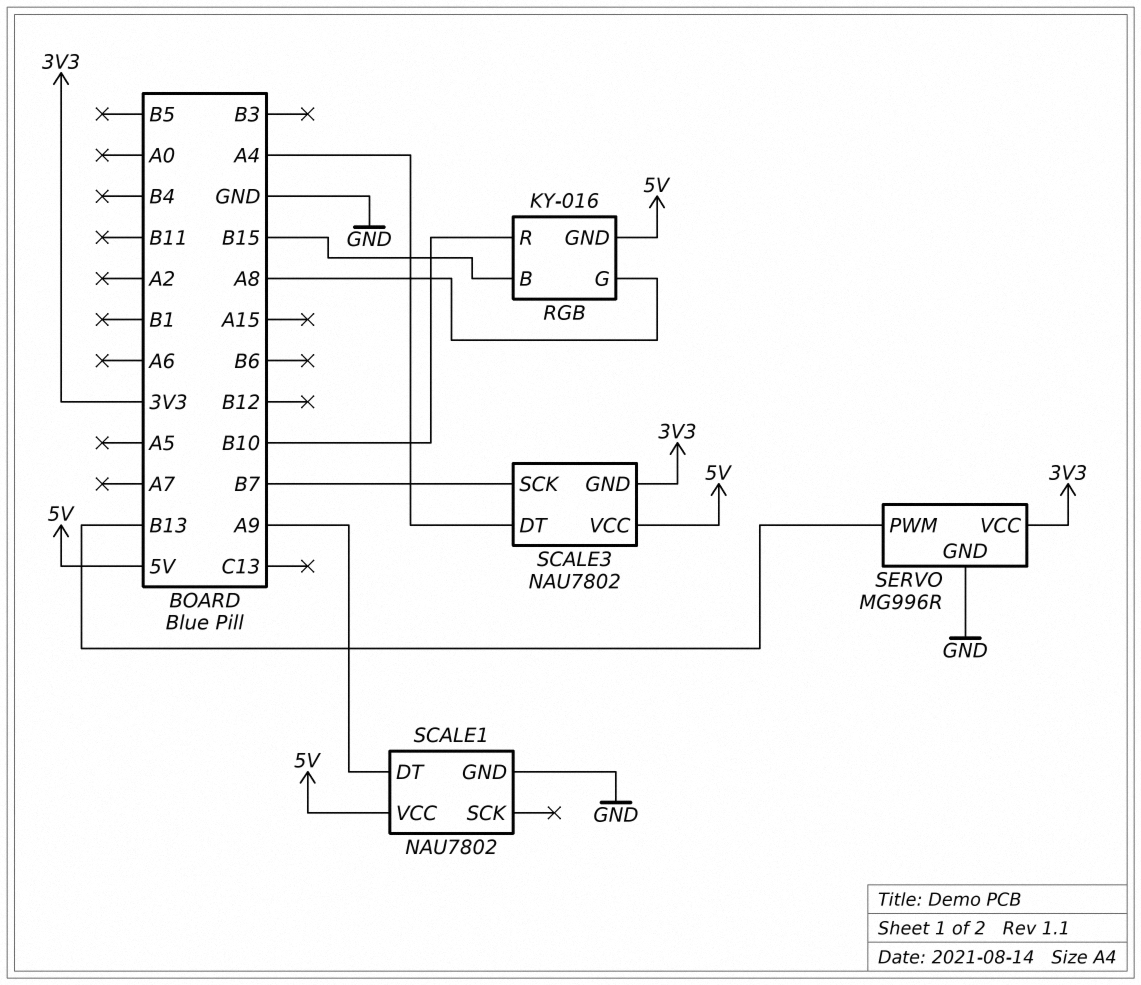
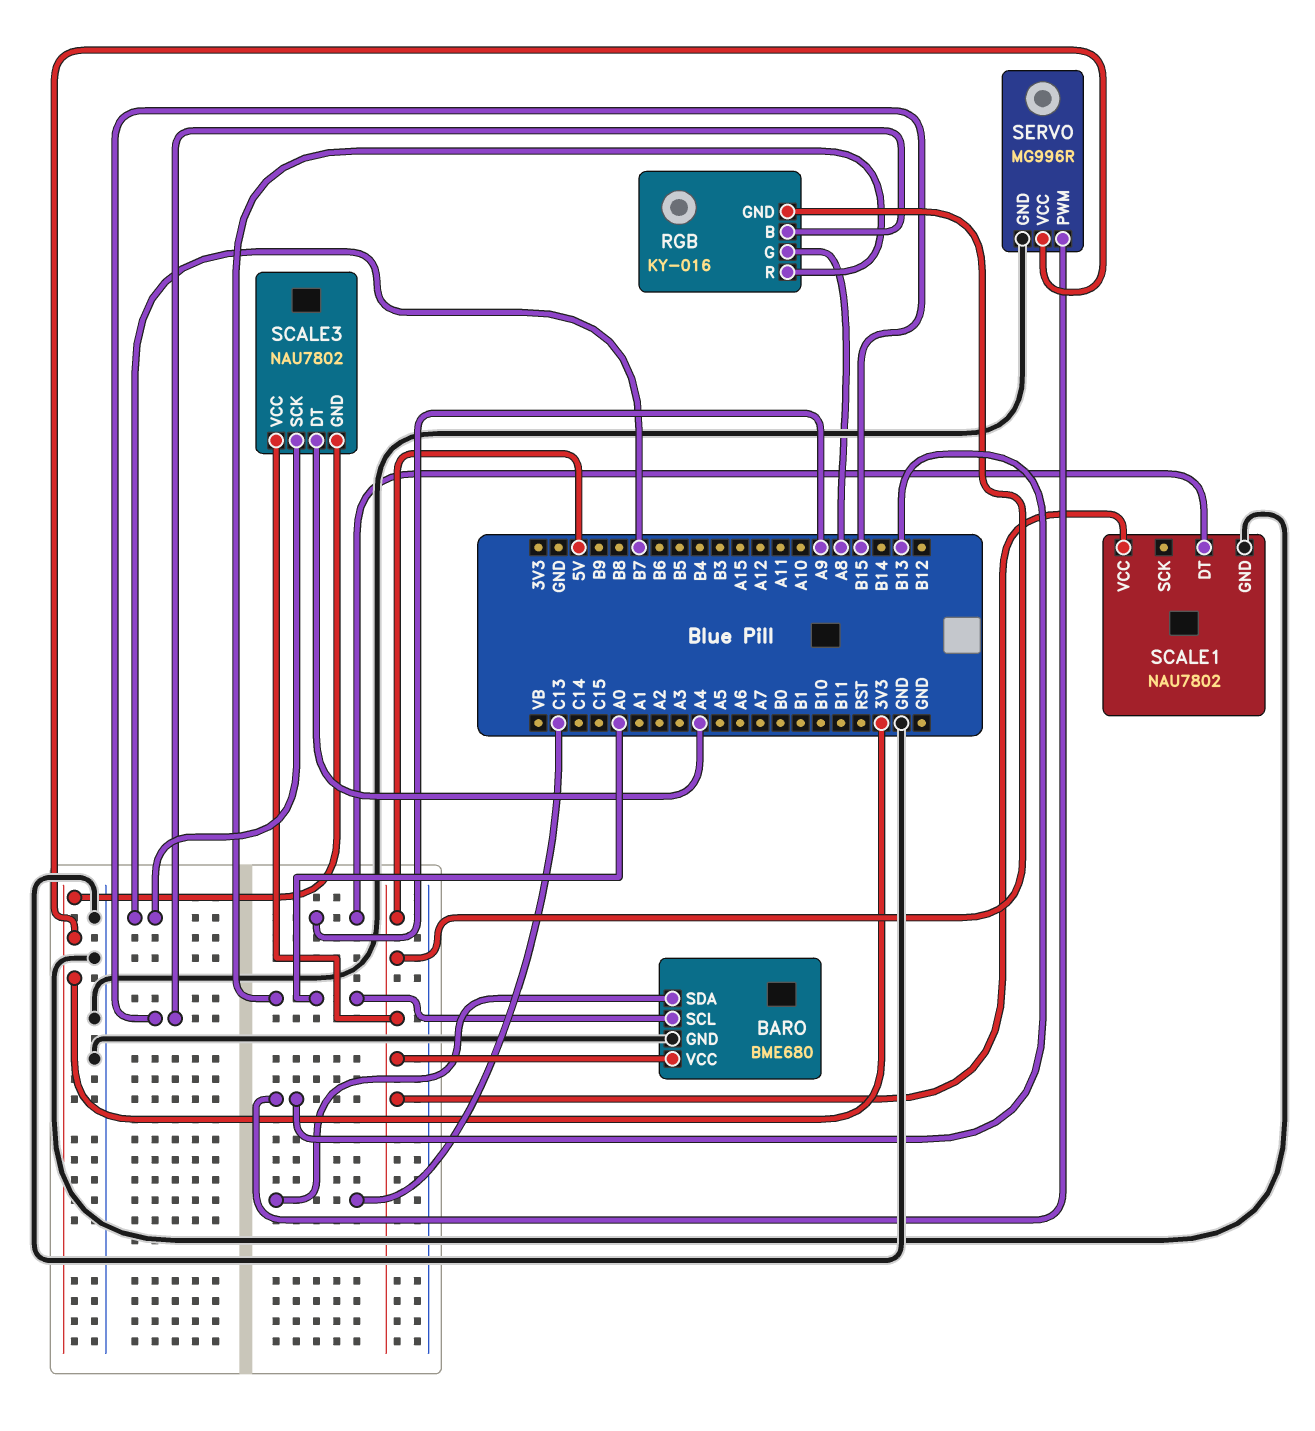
BARO: none -> BME680
BARO pin GND: none -> GND
BARO pin SCL: none -> A0
BARO pin SDA: none -> C13
BARO pin VCC: none -> 5V
RGB pin R: B10 -> A0

